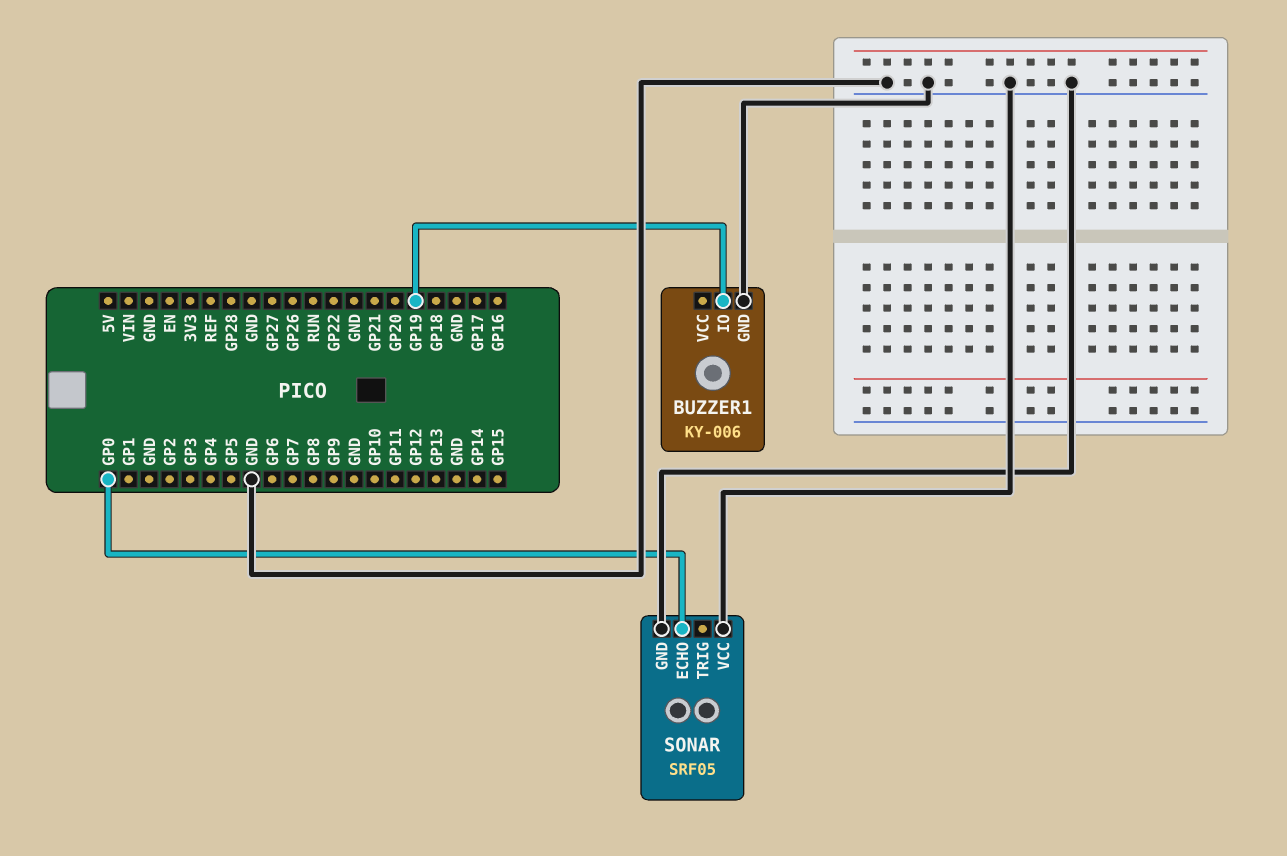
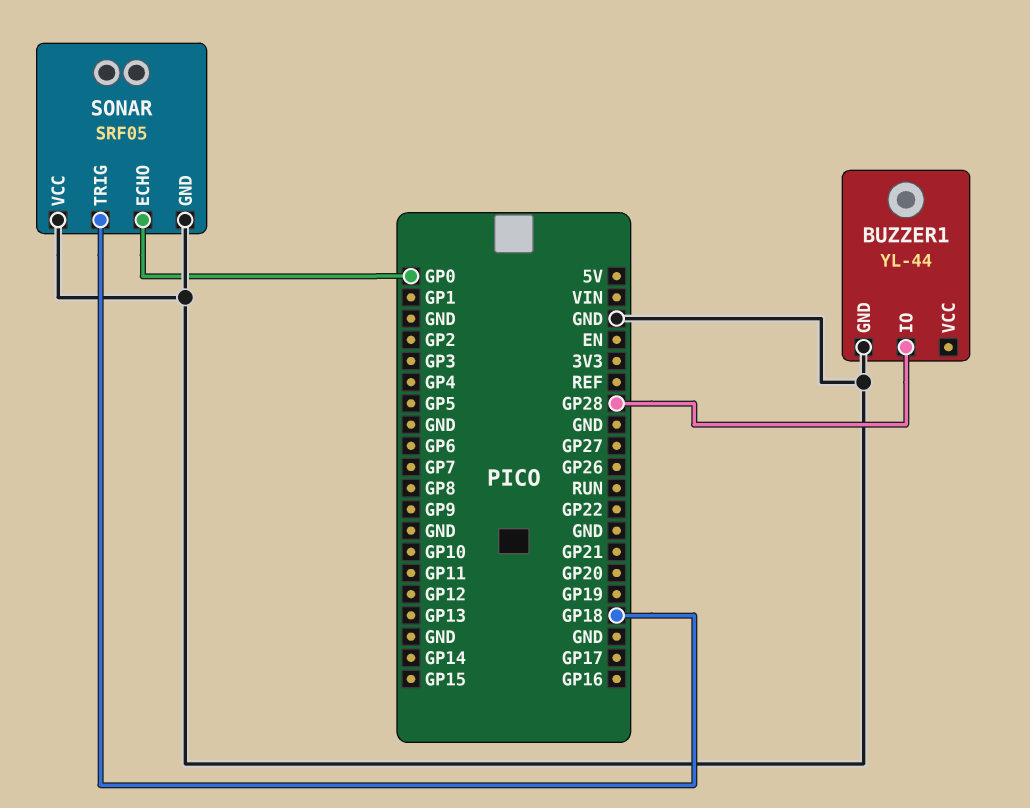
BUZZER1: KY-006 -> YL-44
BUZZER1 pin IO: GP19 -> GP28
SONAR pin TRIG: none -> GP18

